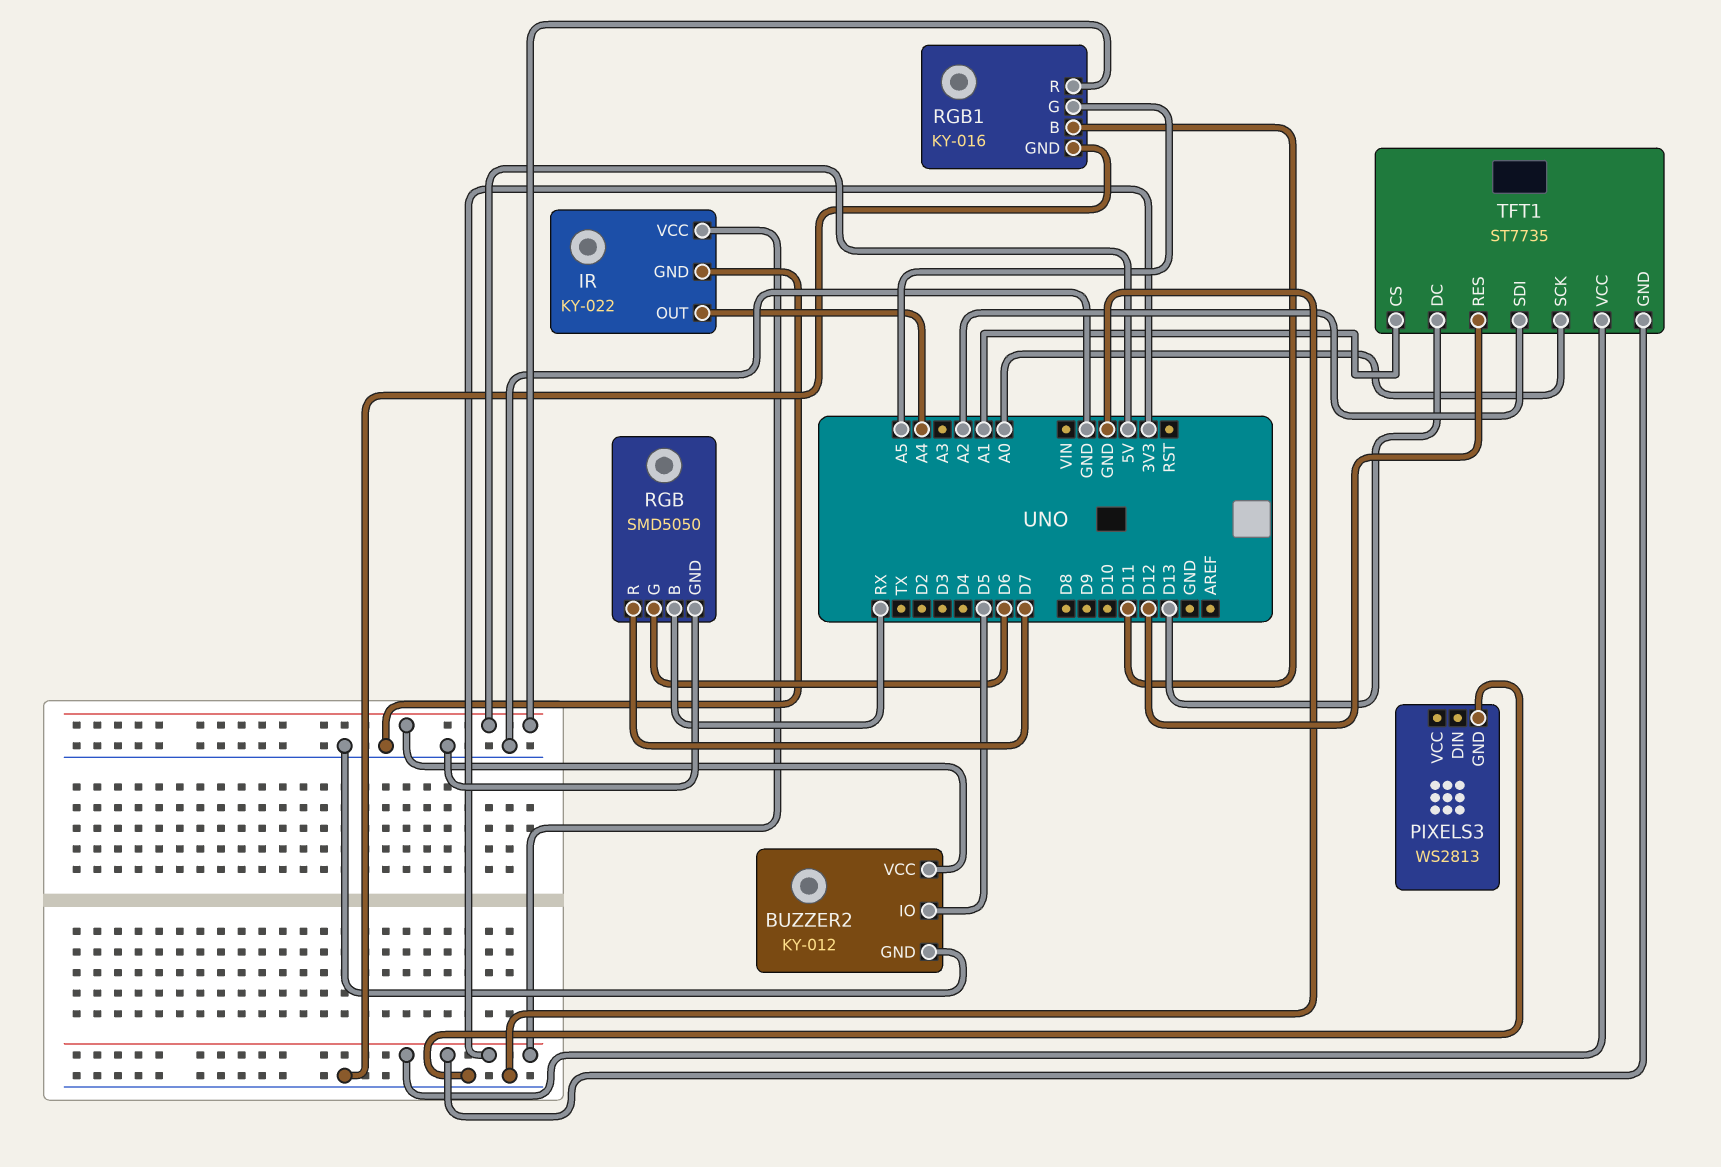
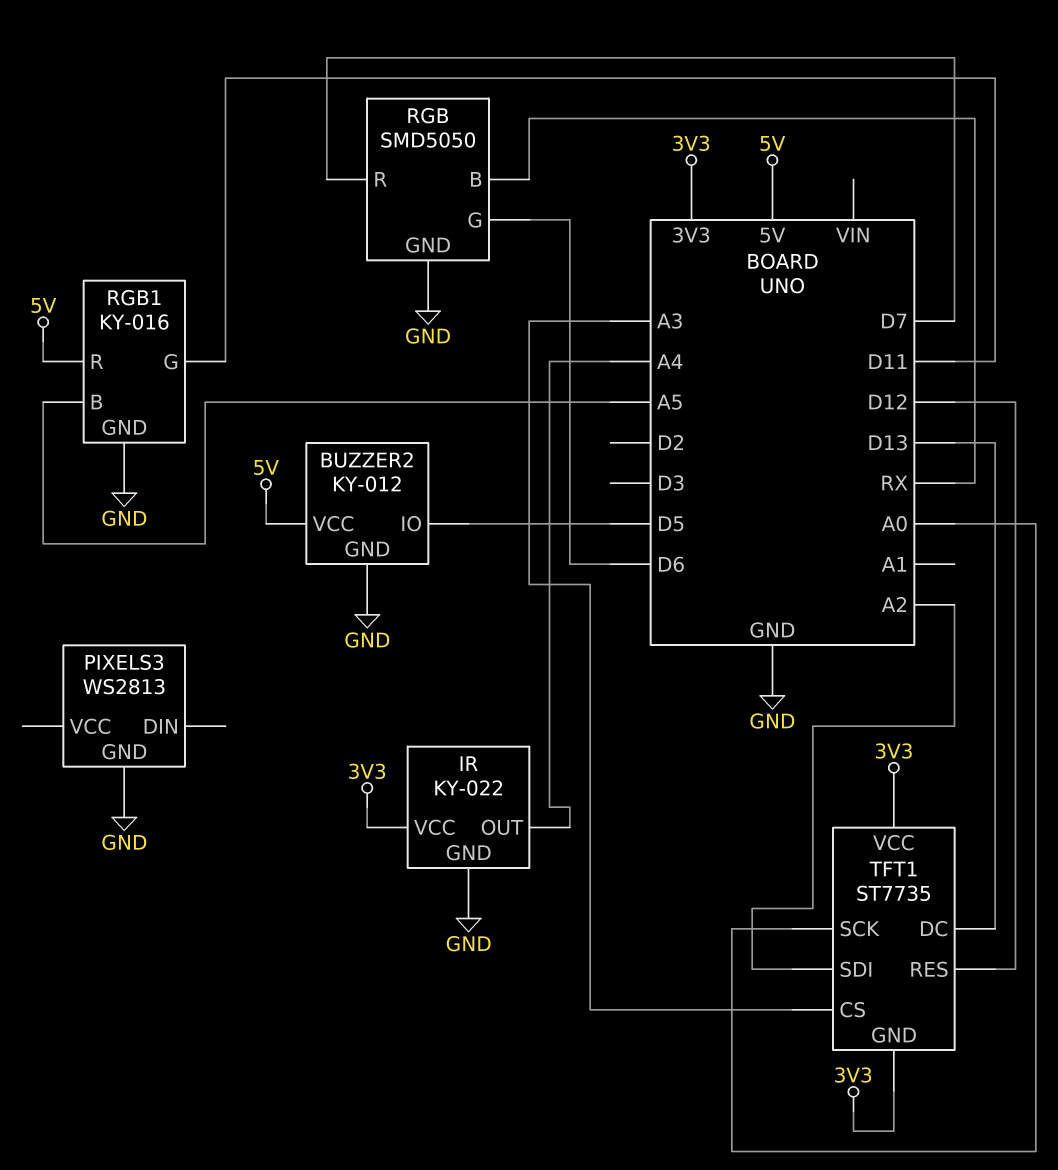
RGB1 pin B: D11 -> A5
RGB1 pin G: A5 -> D11
TFT1 pin CS: A1 -> A3

